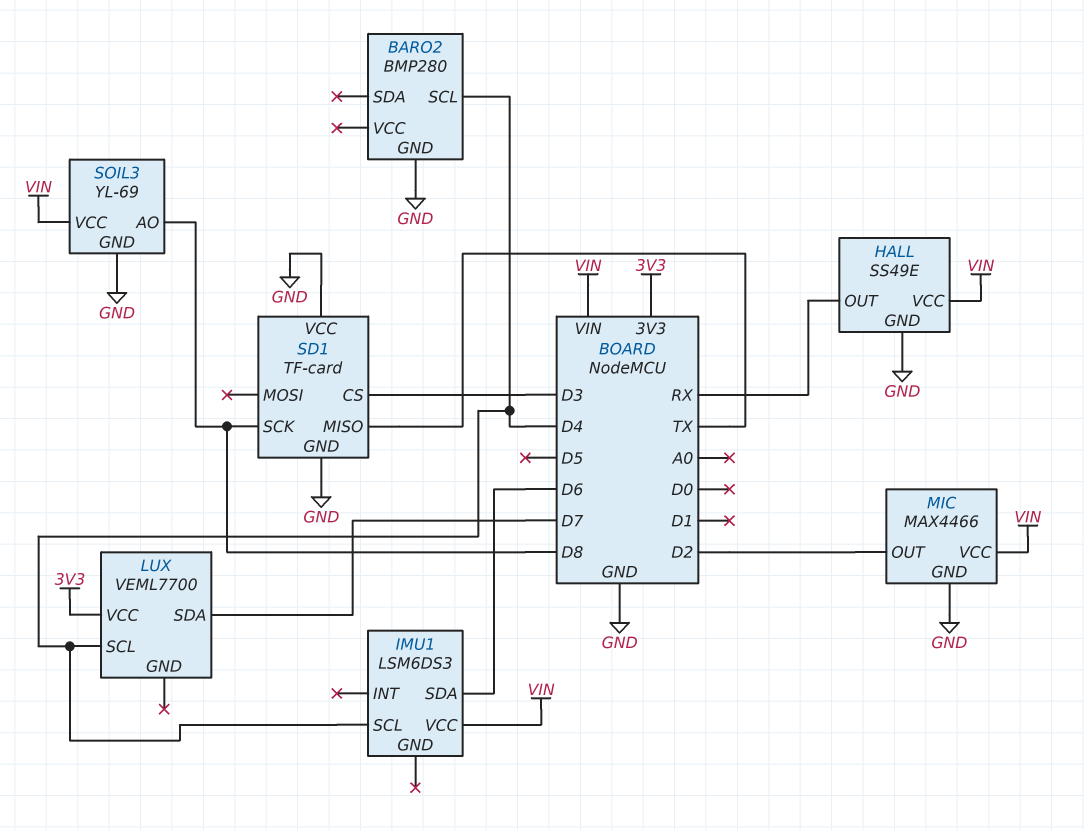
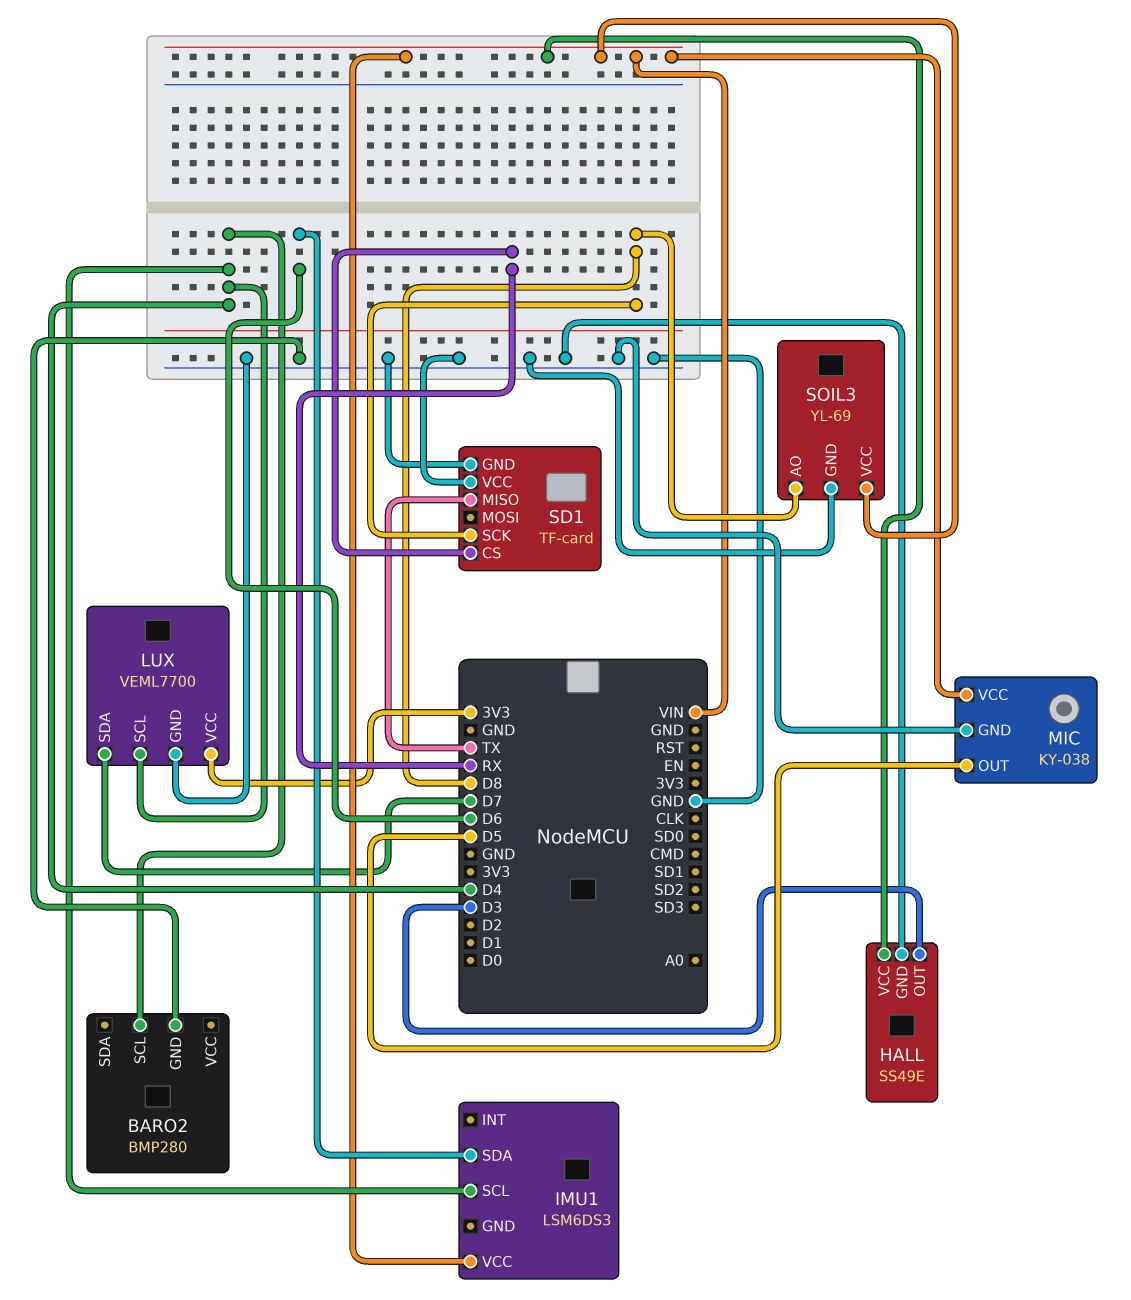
HALL pin OUT: RX -> D3
LUX pin GND: none -> GND
MIC: MAX4466 -> KY-038
MIC pin OUT: D2 -> D5
SD1 pin CS: D3 -> RX

